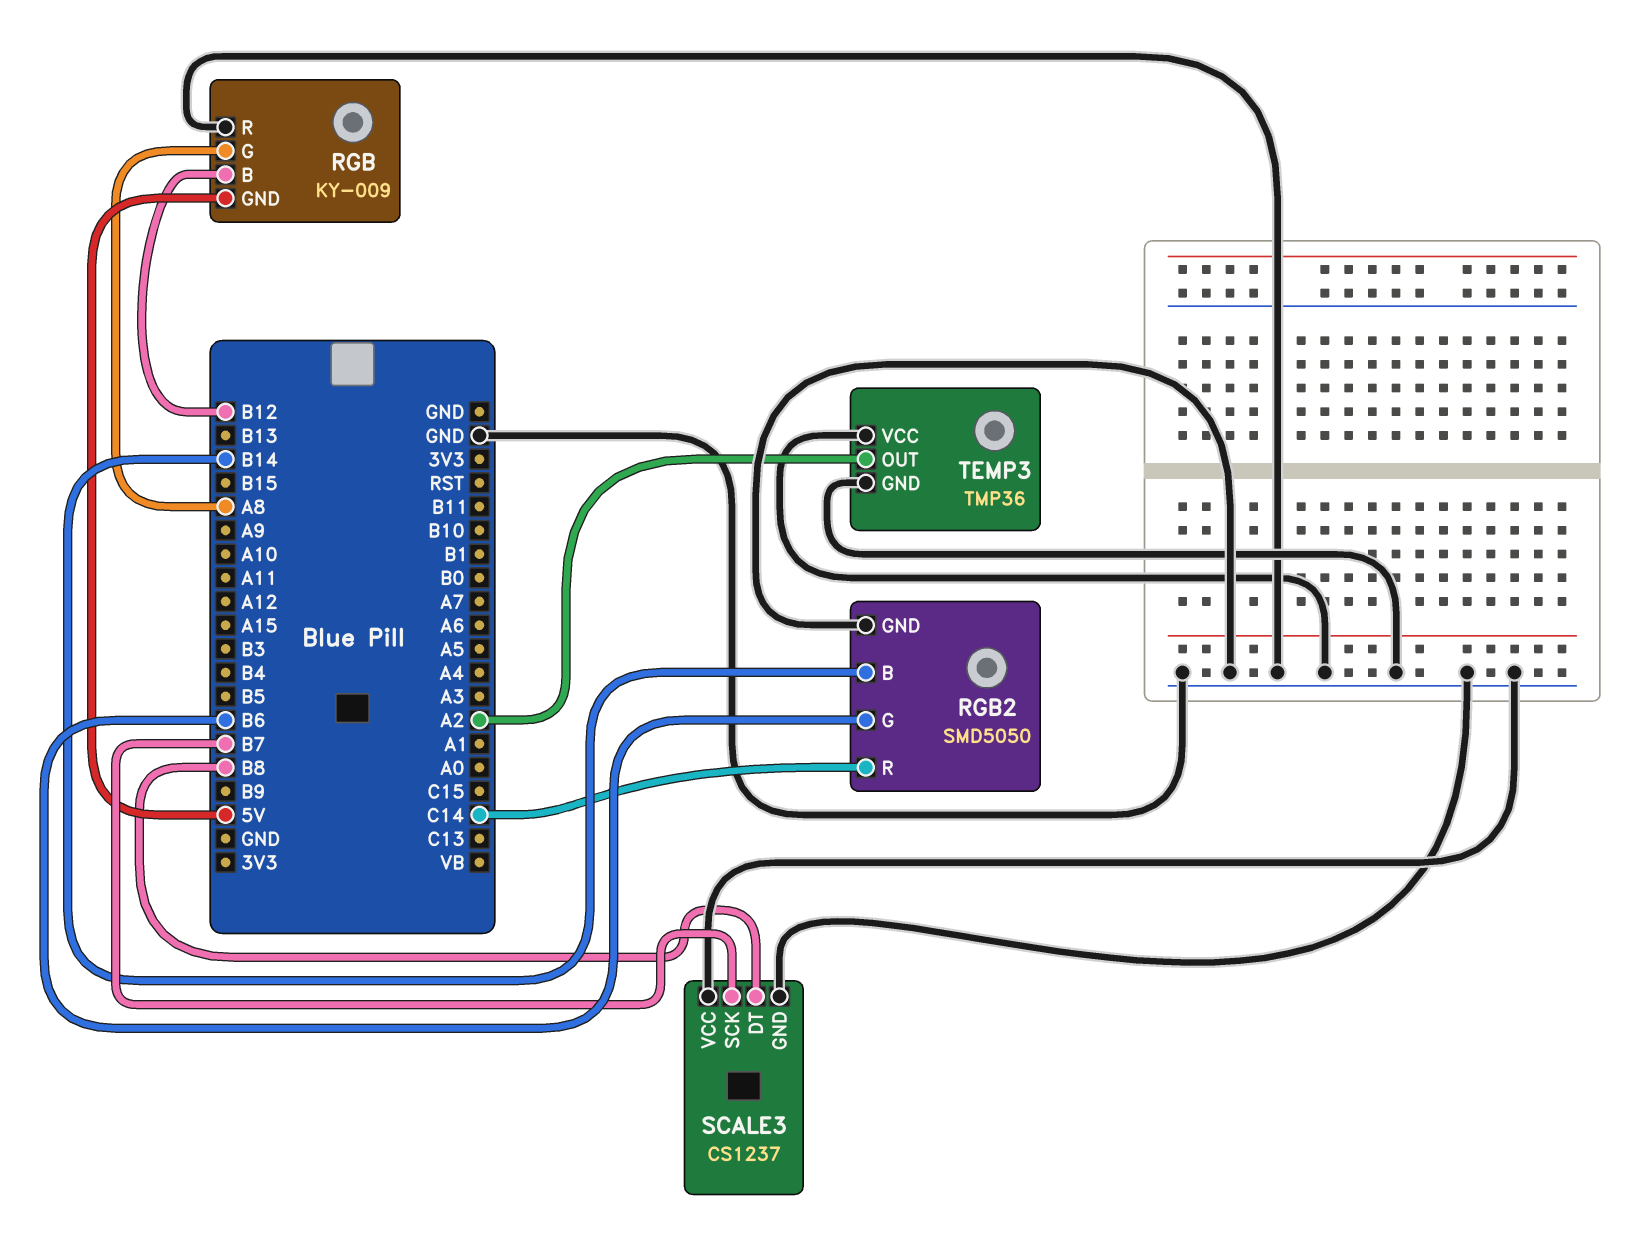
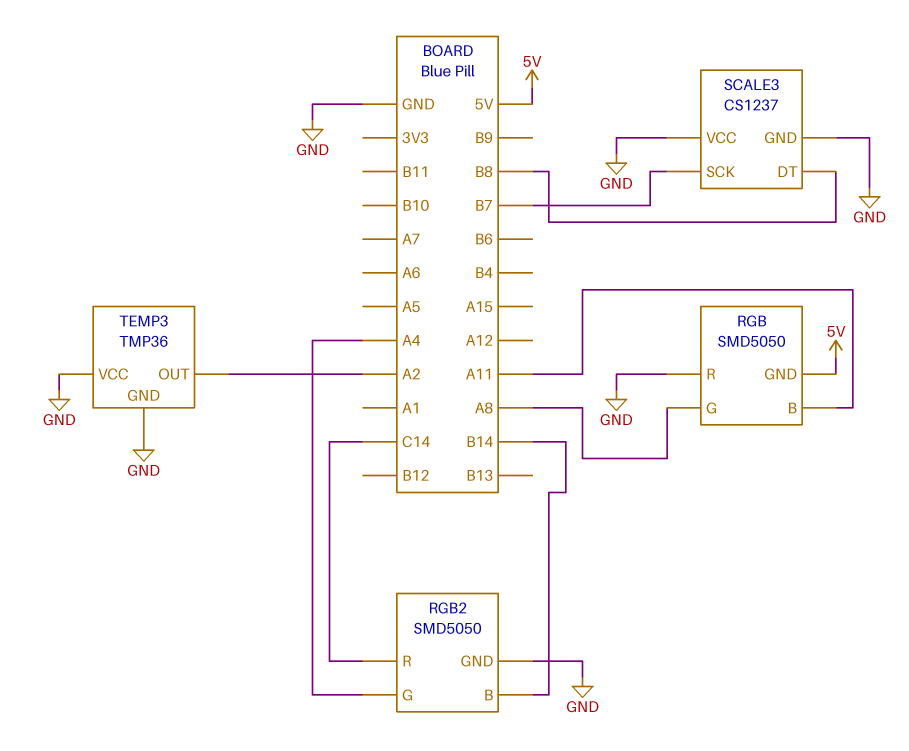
RGB: KY-009 -> SMD5050
RGB pin B: B12 -> A11
RGB2 pin G: B6 -> A4

